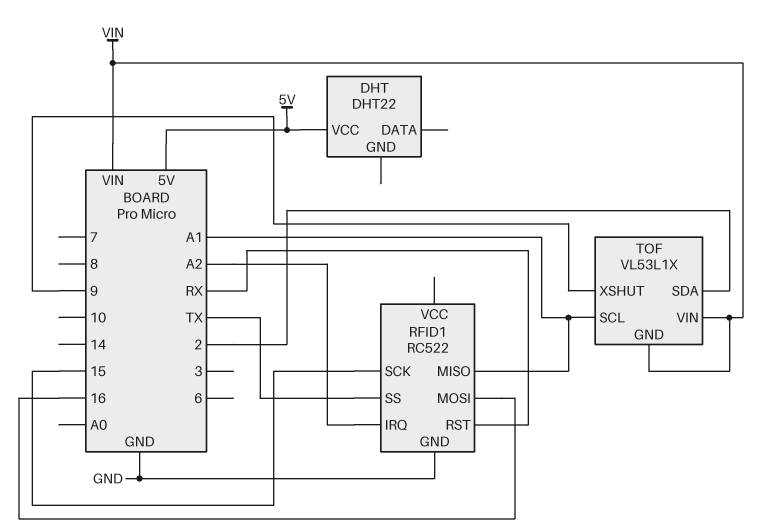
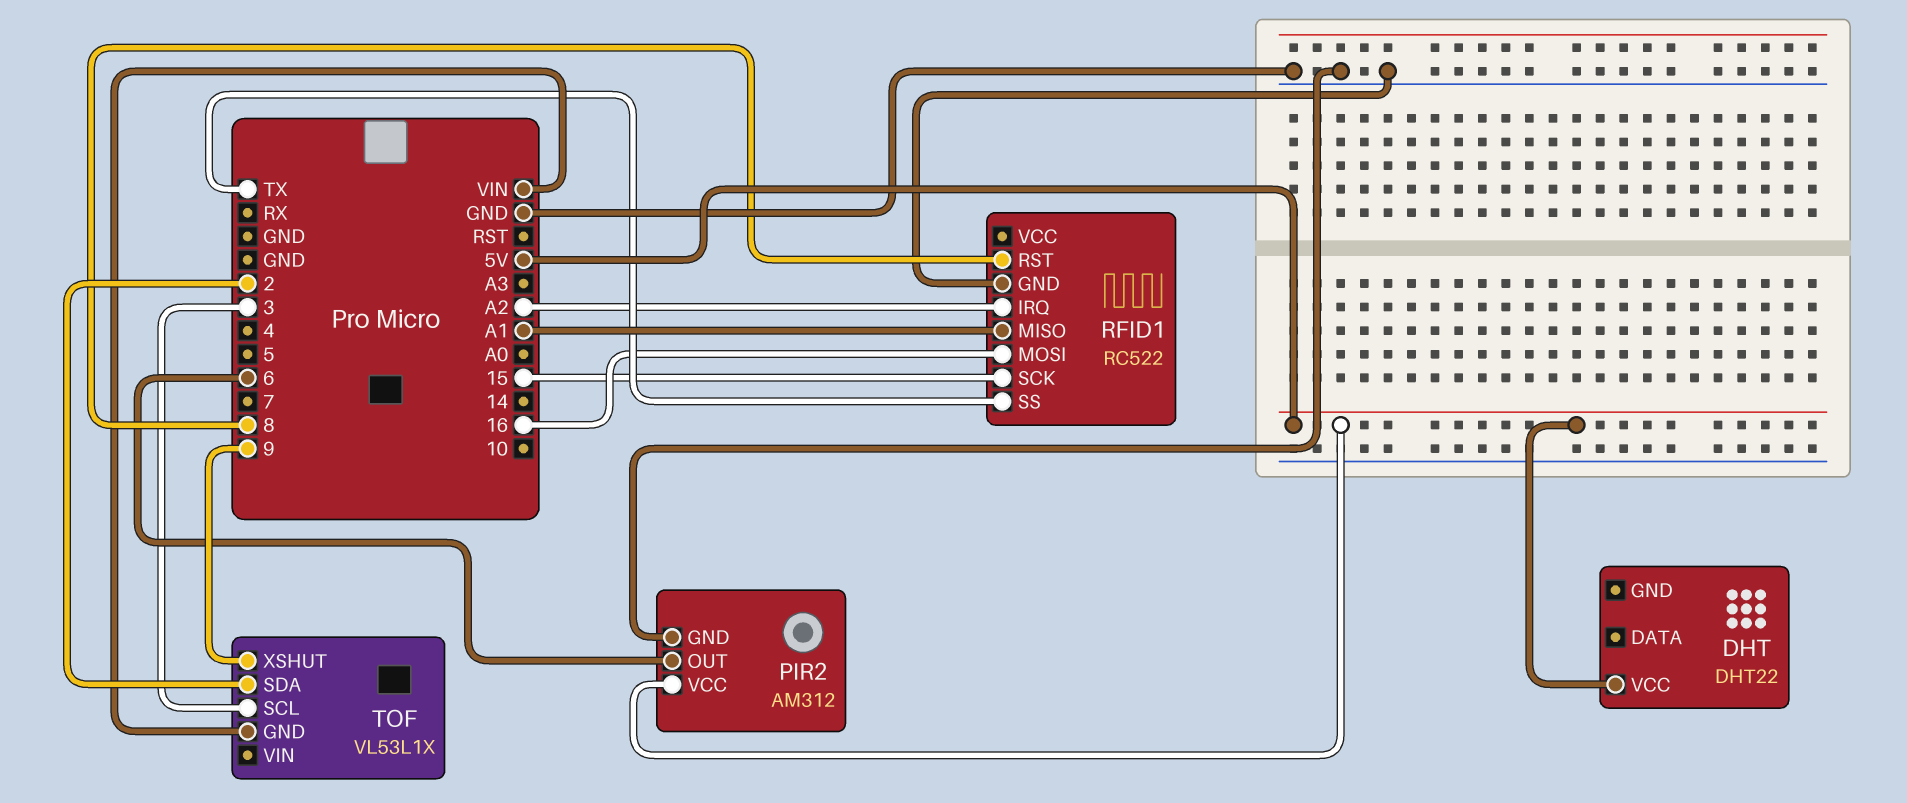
PIR2: none -> AM312
PIR2 pin GND: none -> GND
PIR2 pin OUT: none -> 6
PIR2 pin VCC: none -> 5V
RFID1 pin RST: RX -> 8
TOF pin SCL: A1 -> 3
TOF pin VIN: VIN -> none

